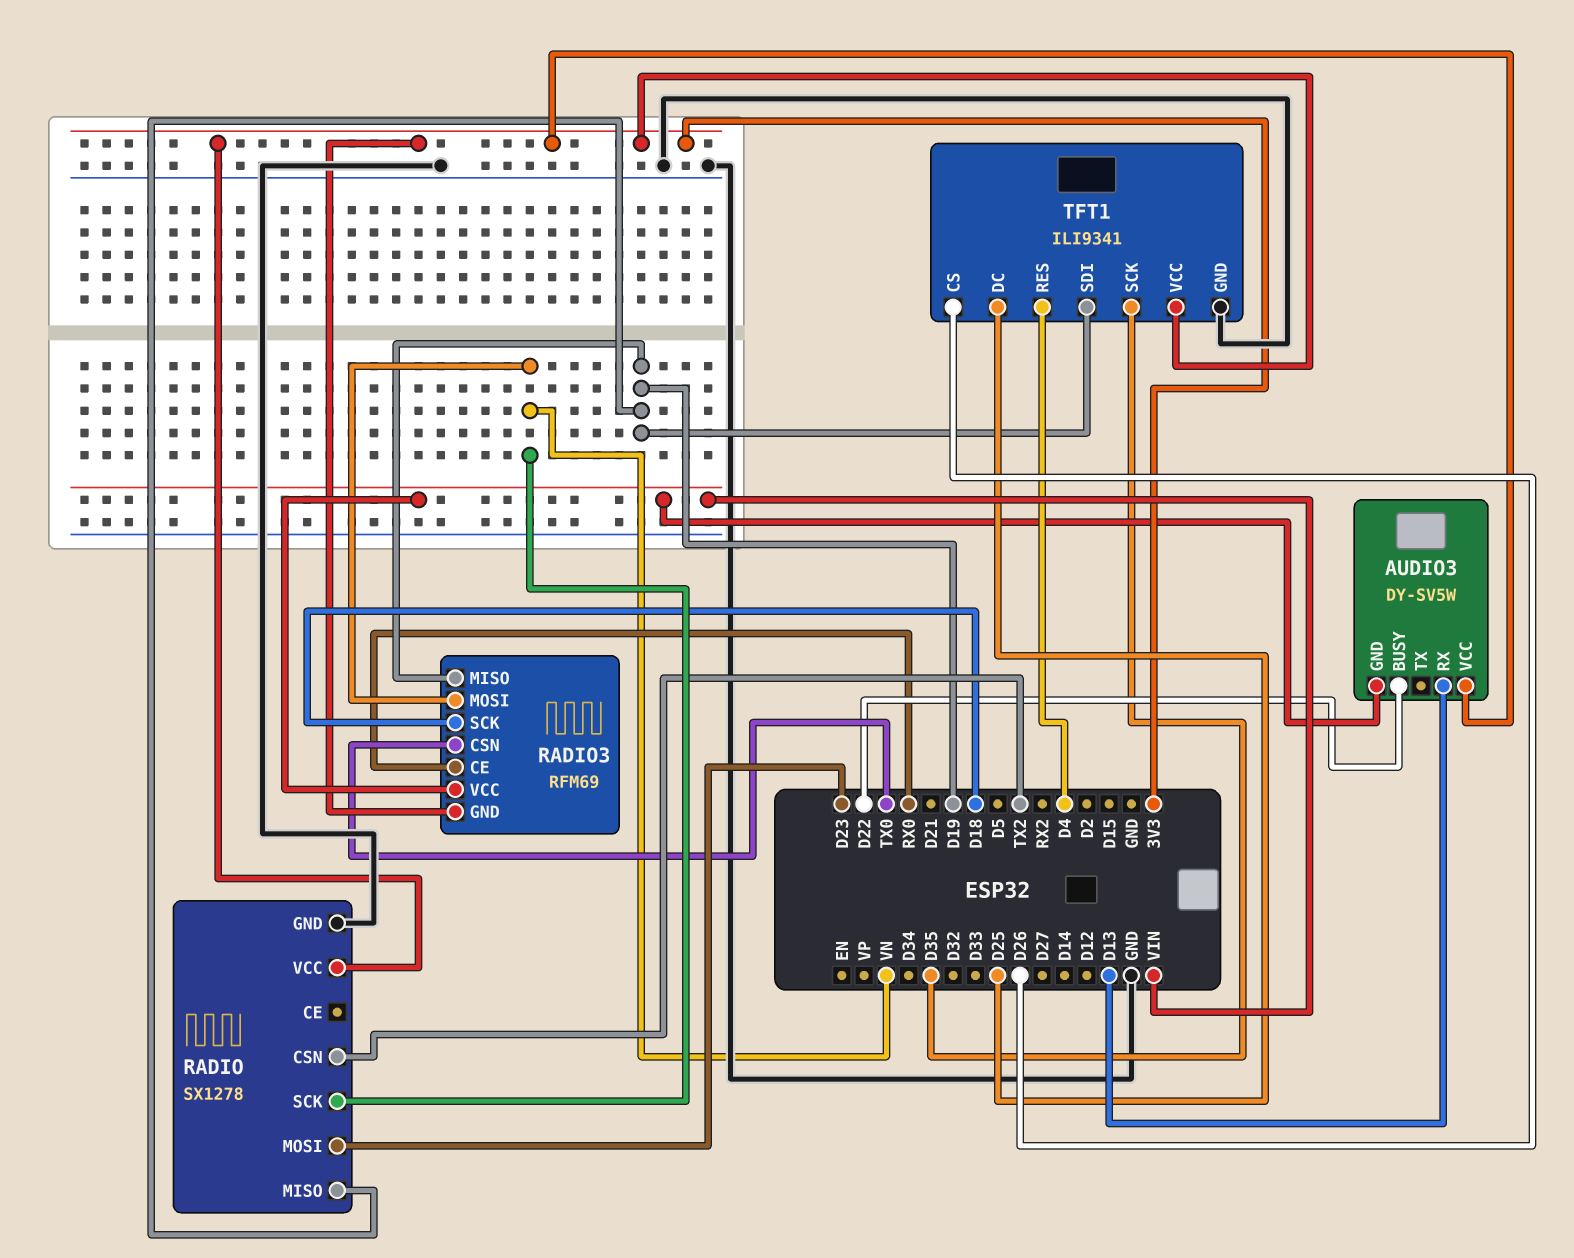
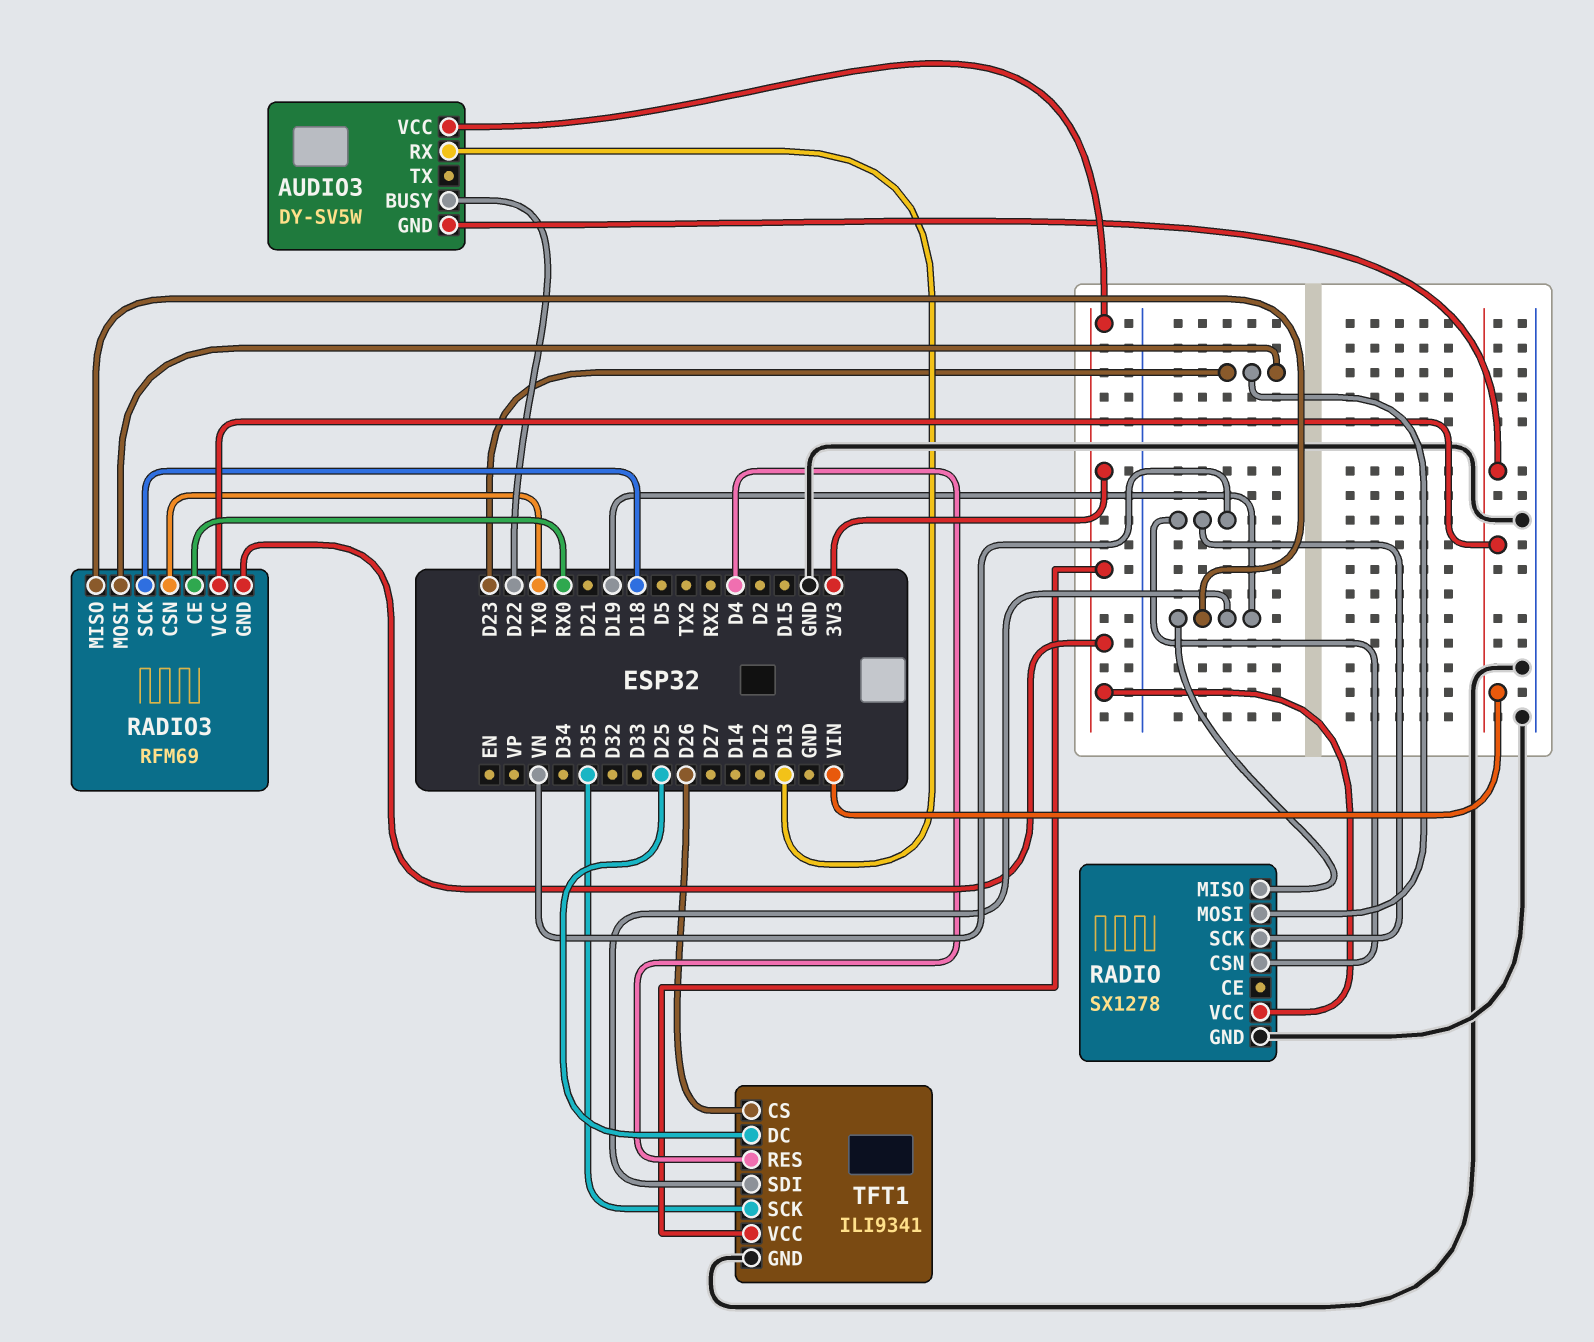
RADIO pin CSN: TX2 -> VN
RADIO3 pin MOSI: VN -> D23

